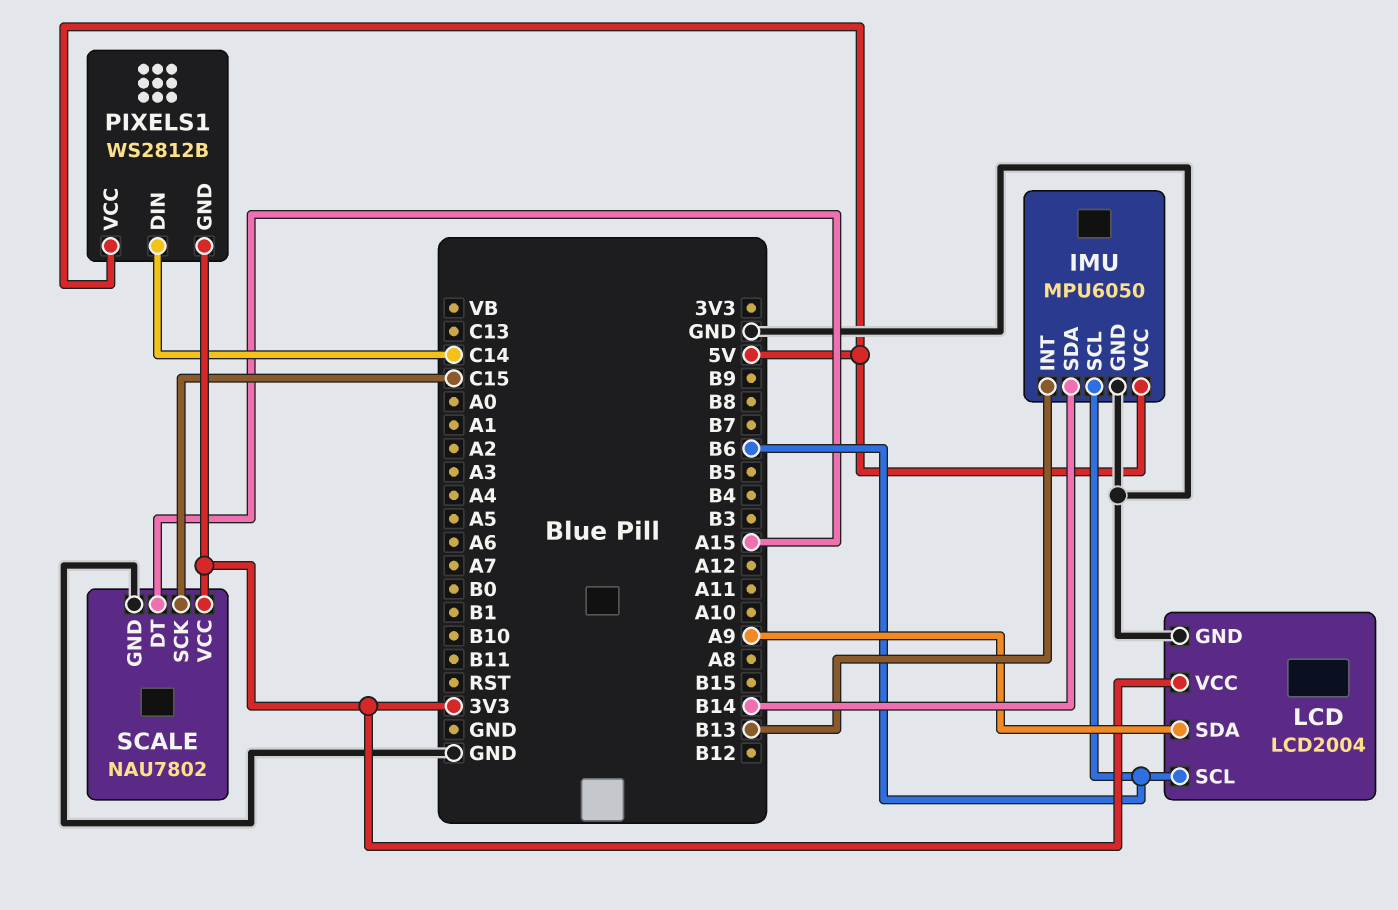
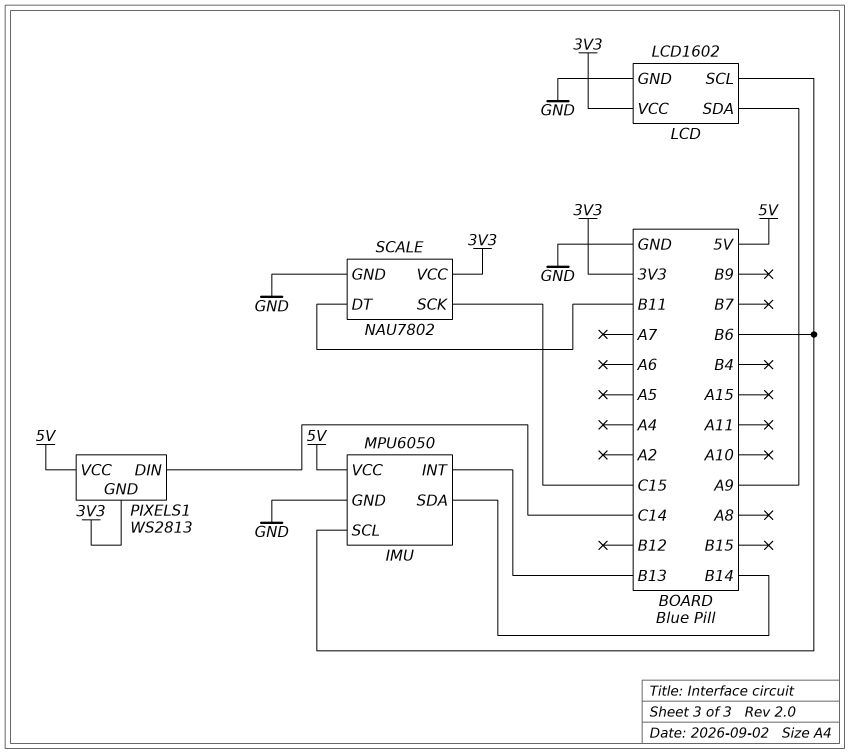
LCD: LCD2004 -> LCD1602
PIXELS1: WS2812B -> WS2813
SCALE pin DT: A15 -> B11

